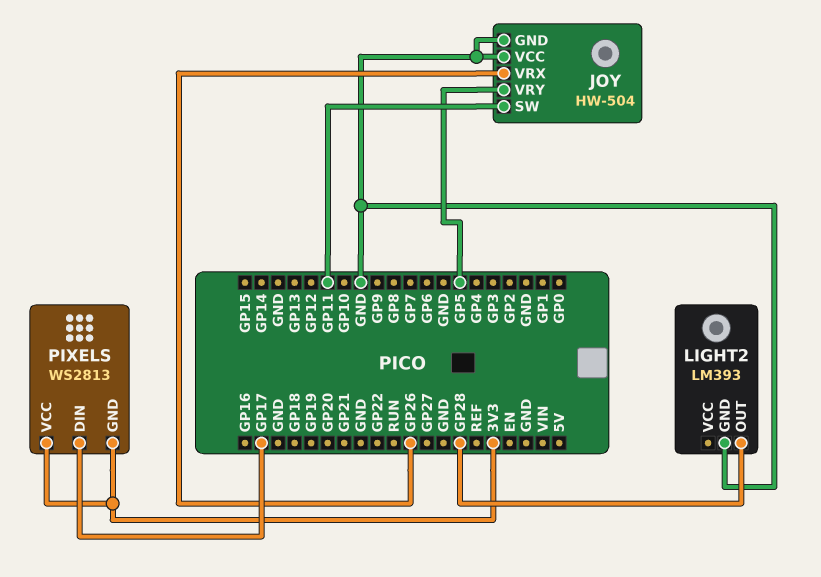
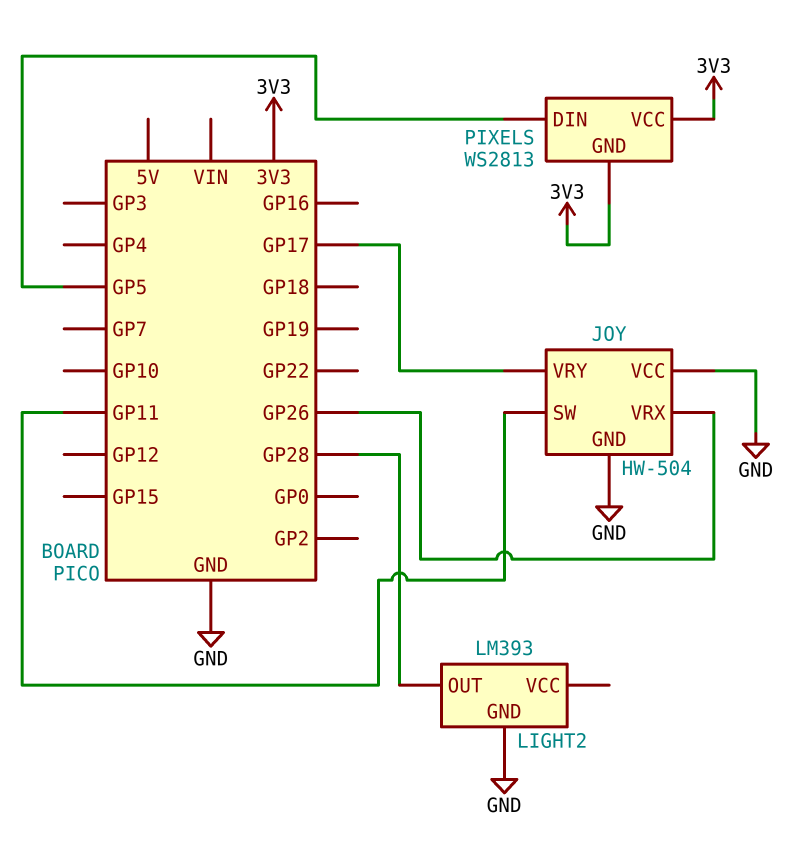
JOY pin VRY: GP5 -> GP17
PIXELS pin DIN: GP17 -> GP5

